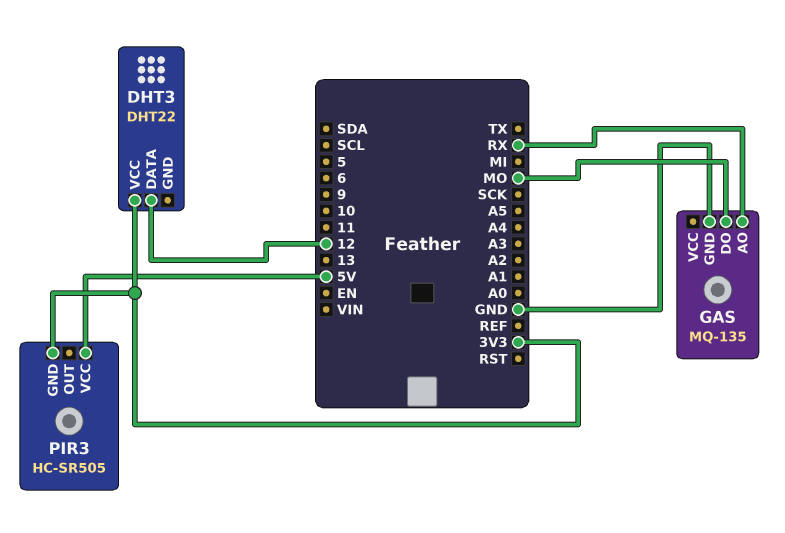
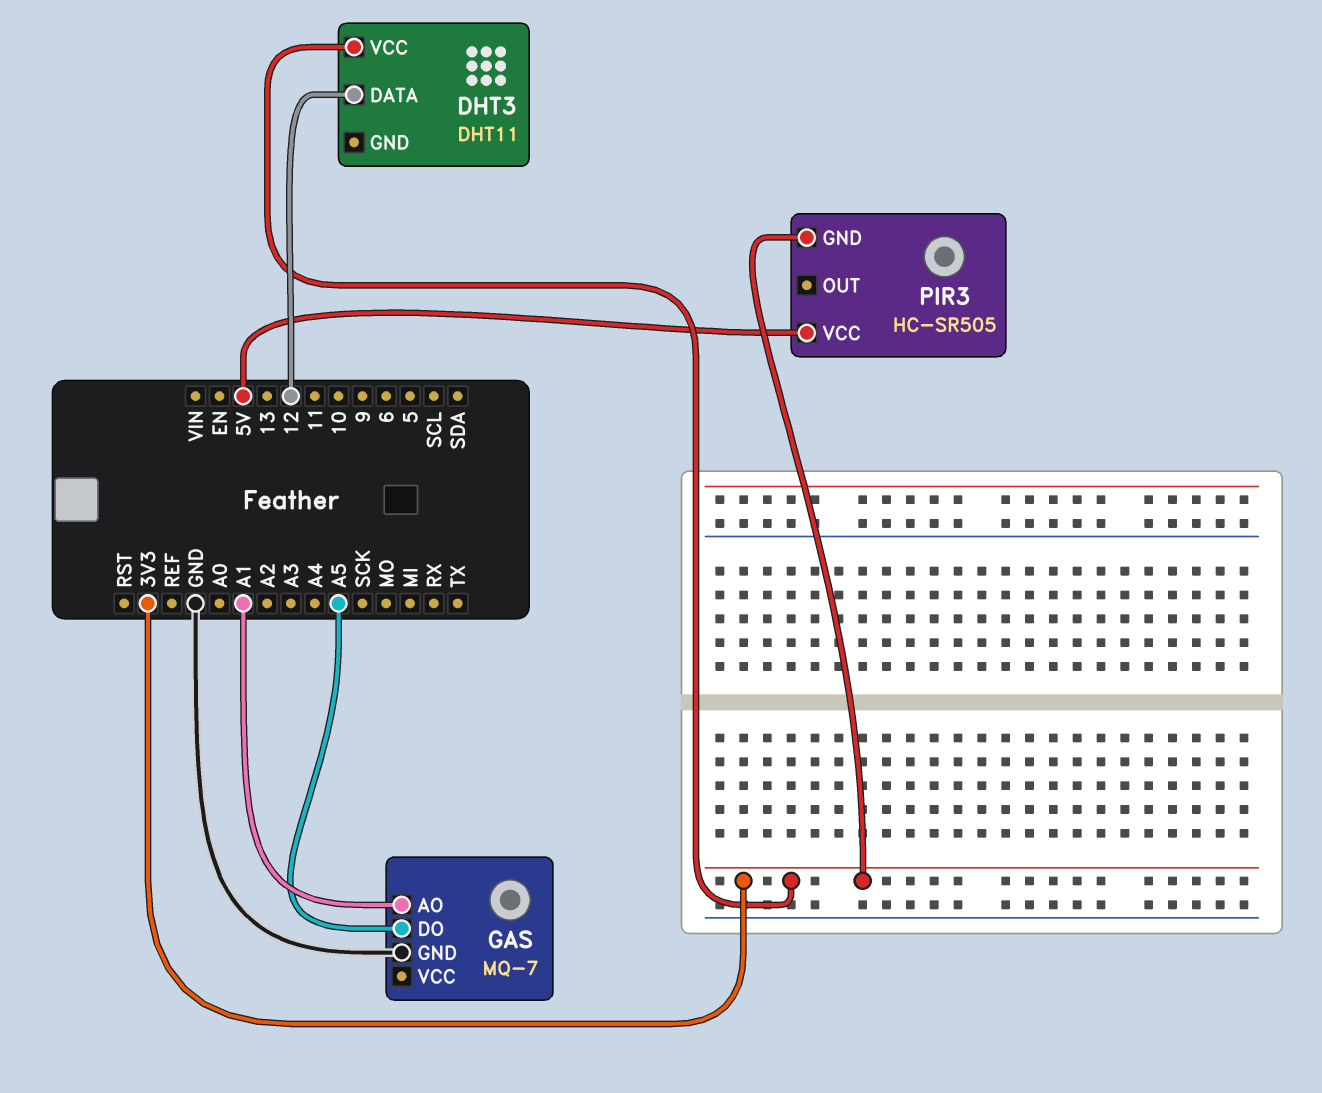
DHT3: DHT22 -> DHT11
GAS: MQ-135 -> MQ-7
GAS pin AO: RX -> A1
GAS pin DO: MO -> A5

